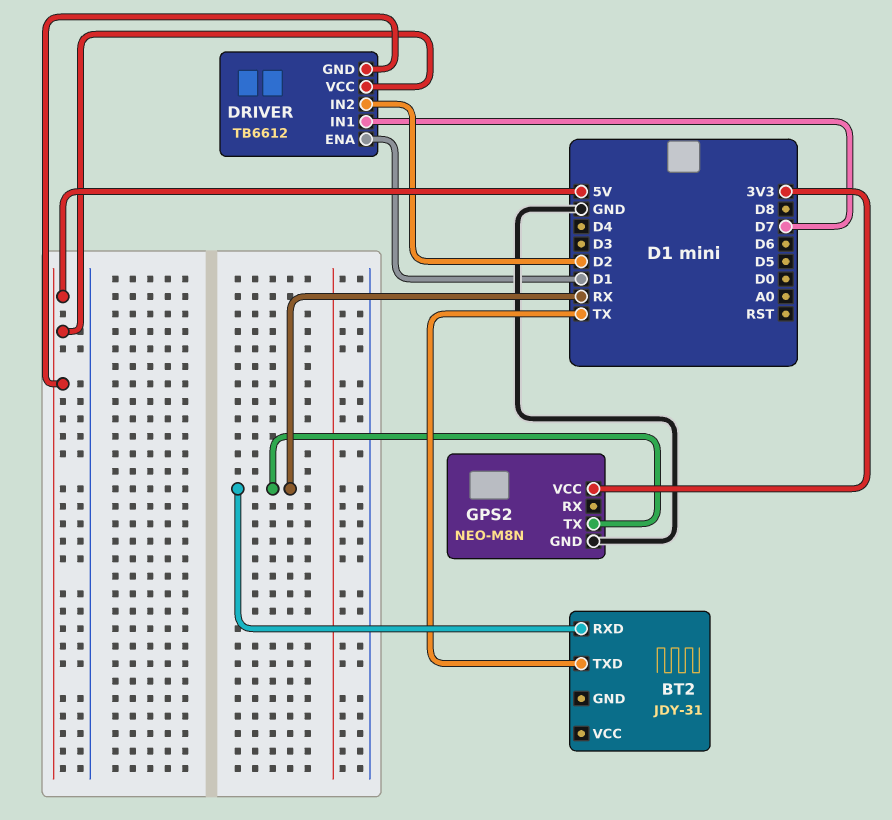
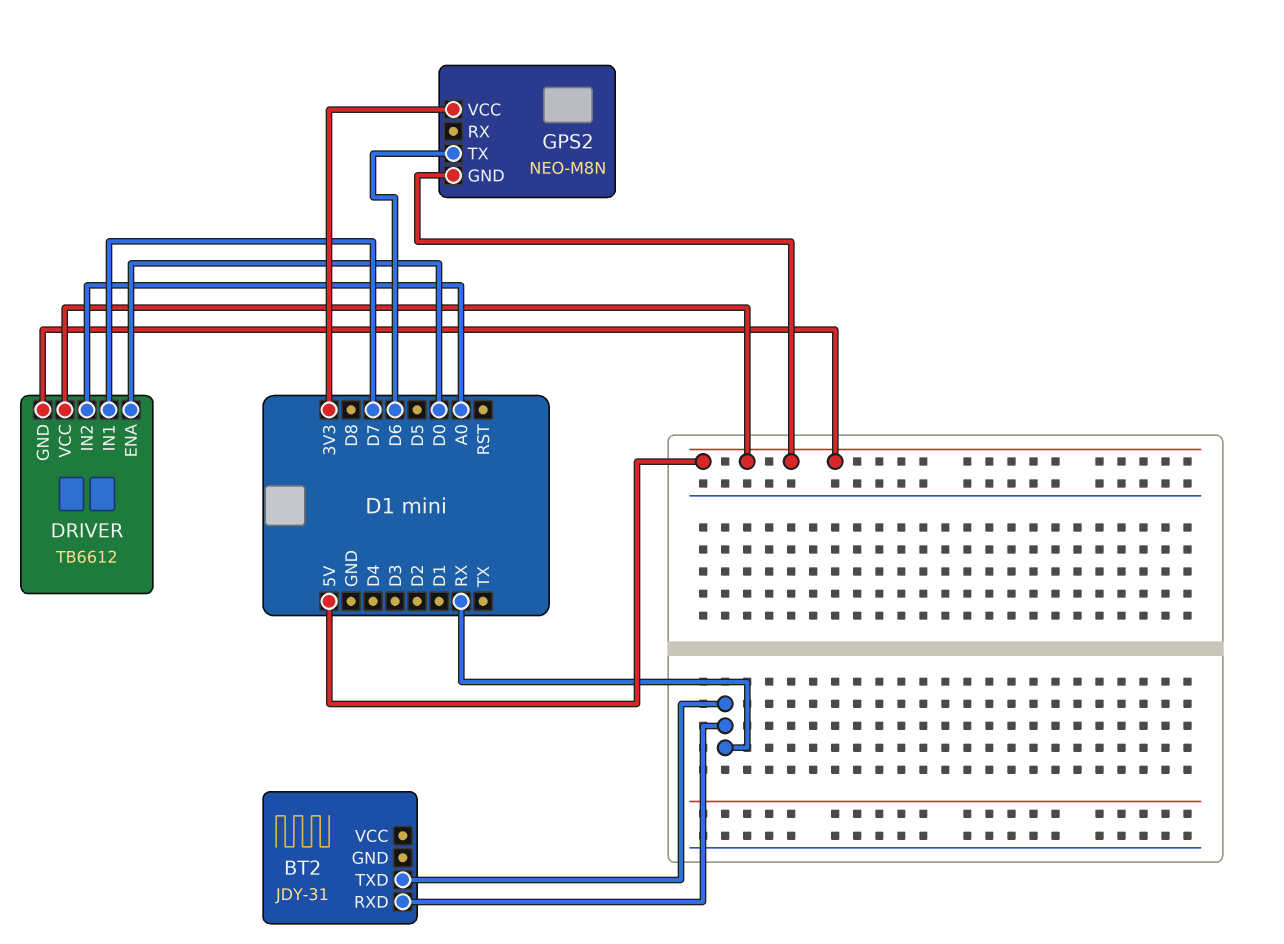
BT2 pin TXD: TX -> RX
DRIVER pin ENA: D1 -> D0
DRIVER pin IN2: D2 -> A0
GPS2 pin GND: GND -> 5V
GPS2 pin TX: RX -> D6

